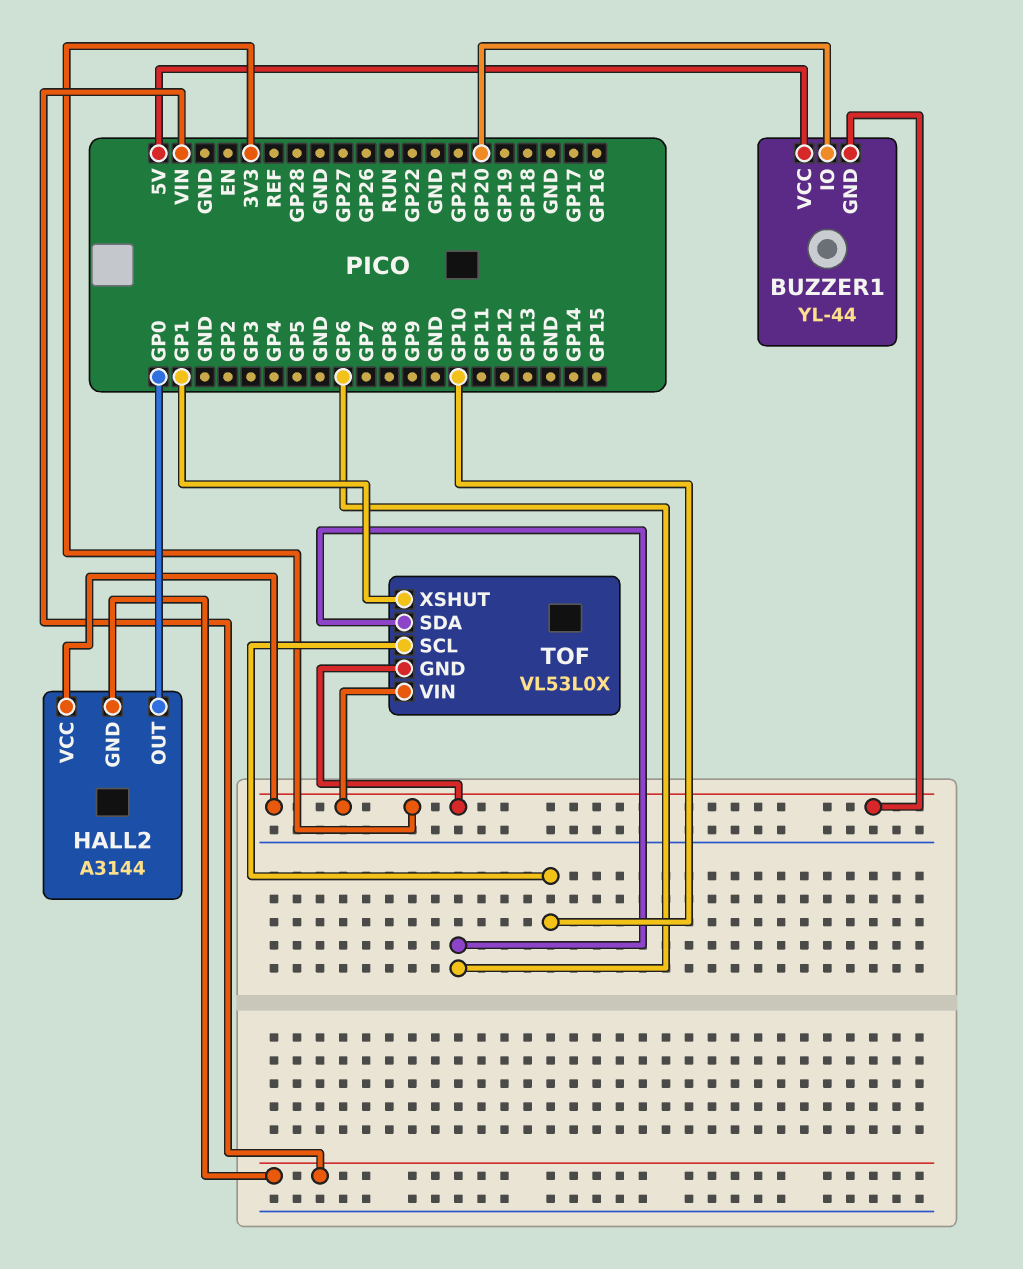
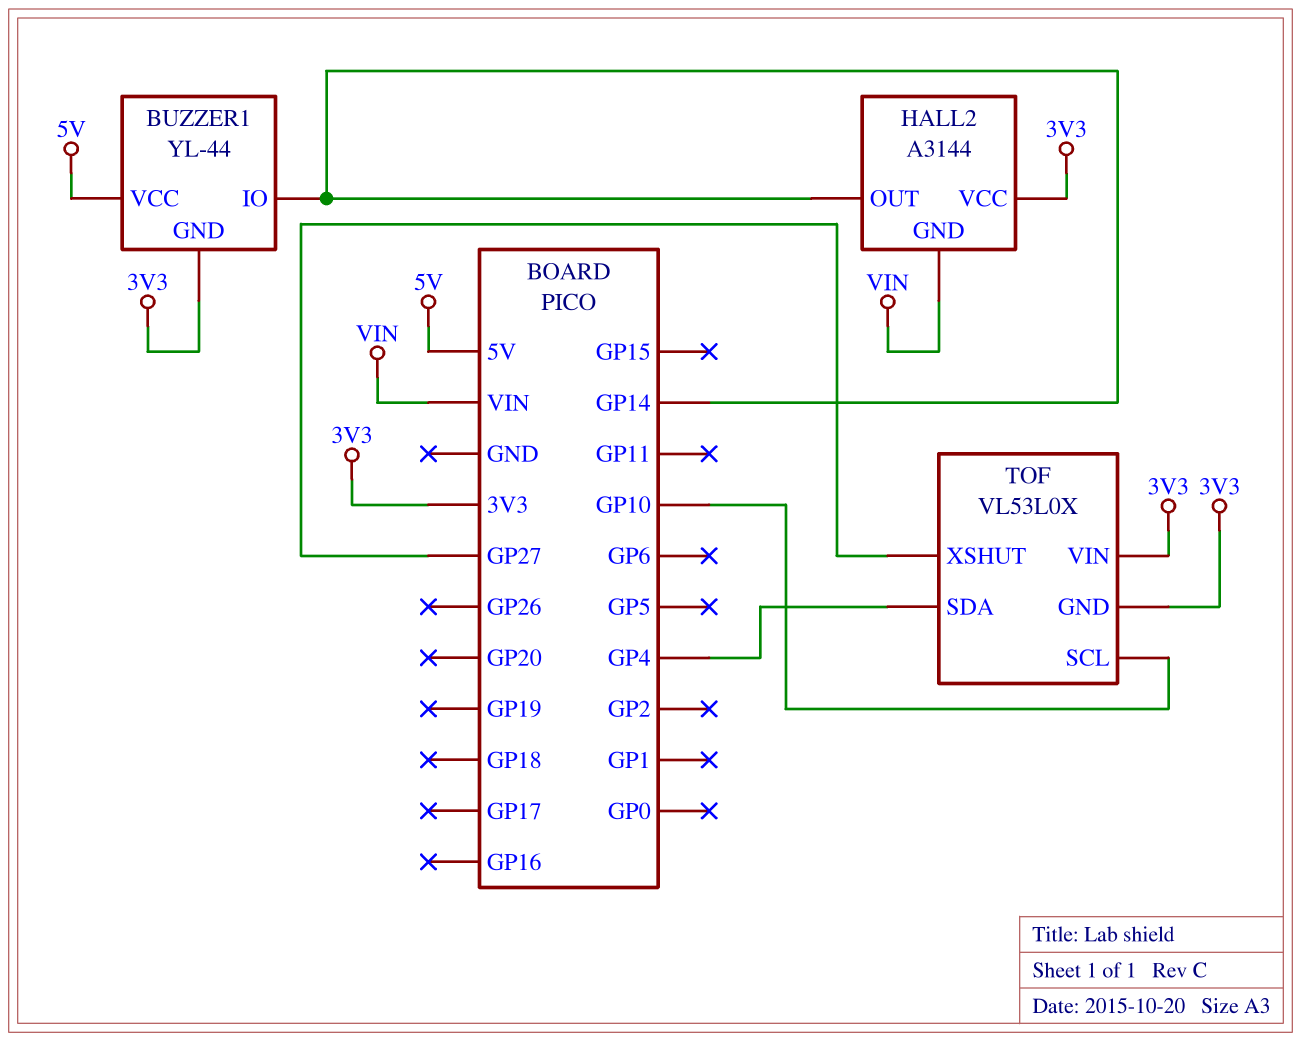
BUZZER1 pin IO: GP20 -> GP14
HALL2 pin OUT: GP0 -> GP14
TOF pin SDA: GP6 -> GP4
TOF pin XSHUT: GP1 -> GP27

